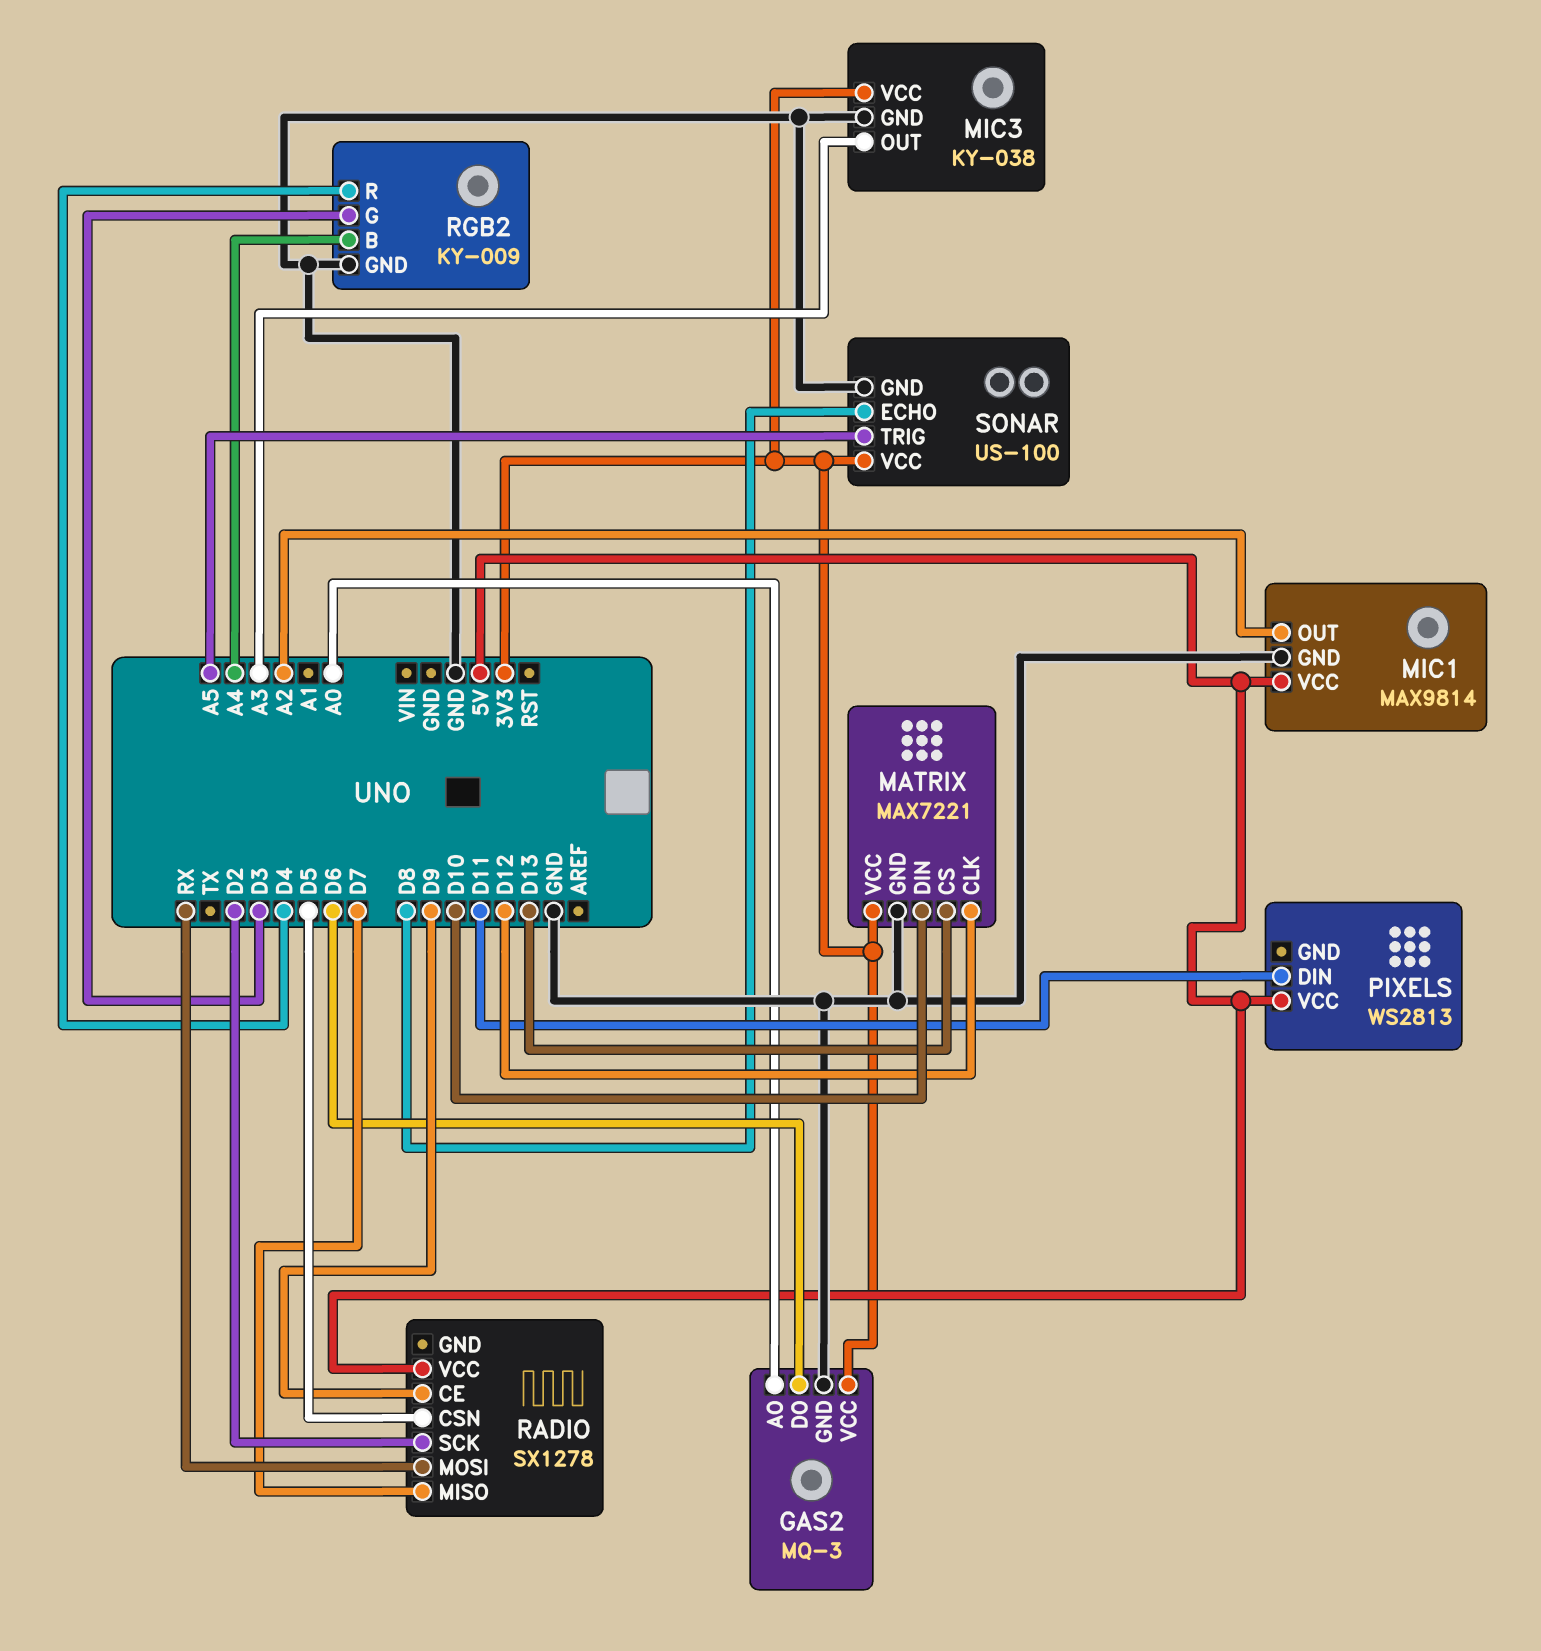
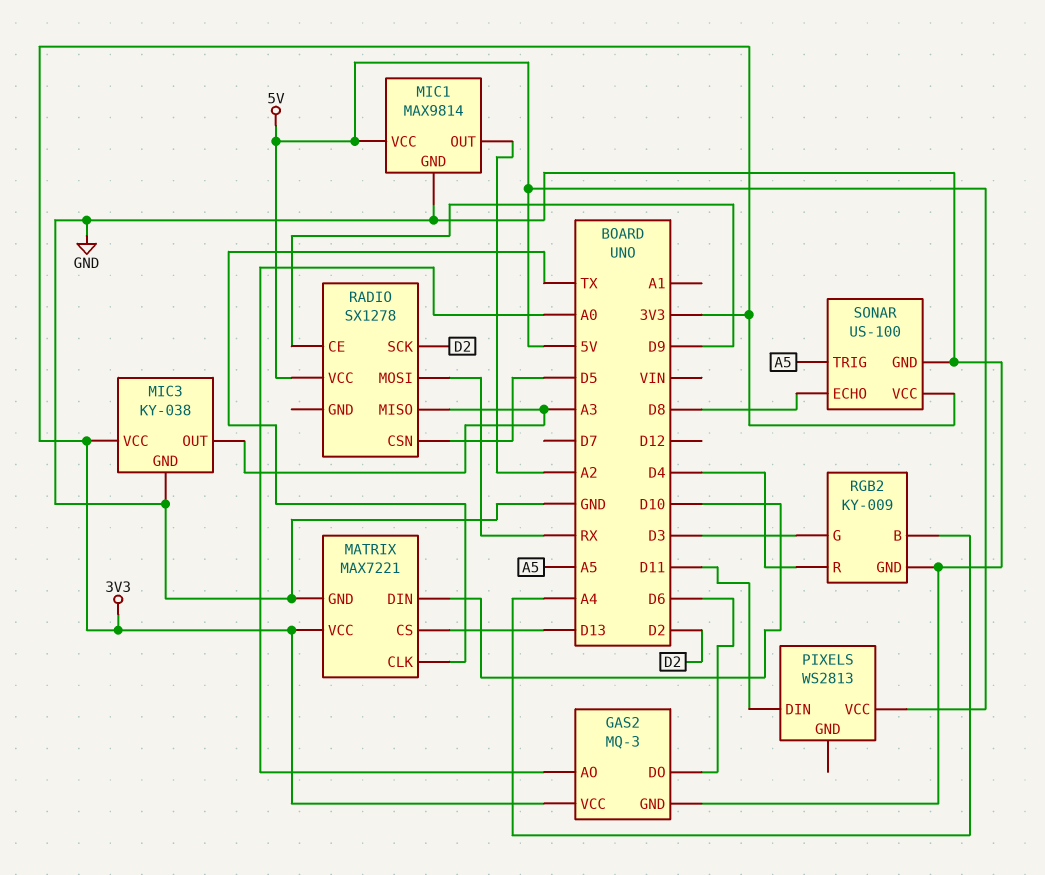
MATRIX pin CLK: D12 -> TX
RADIO pin MISO: D7 -> A3

